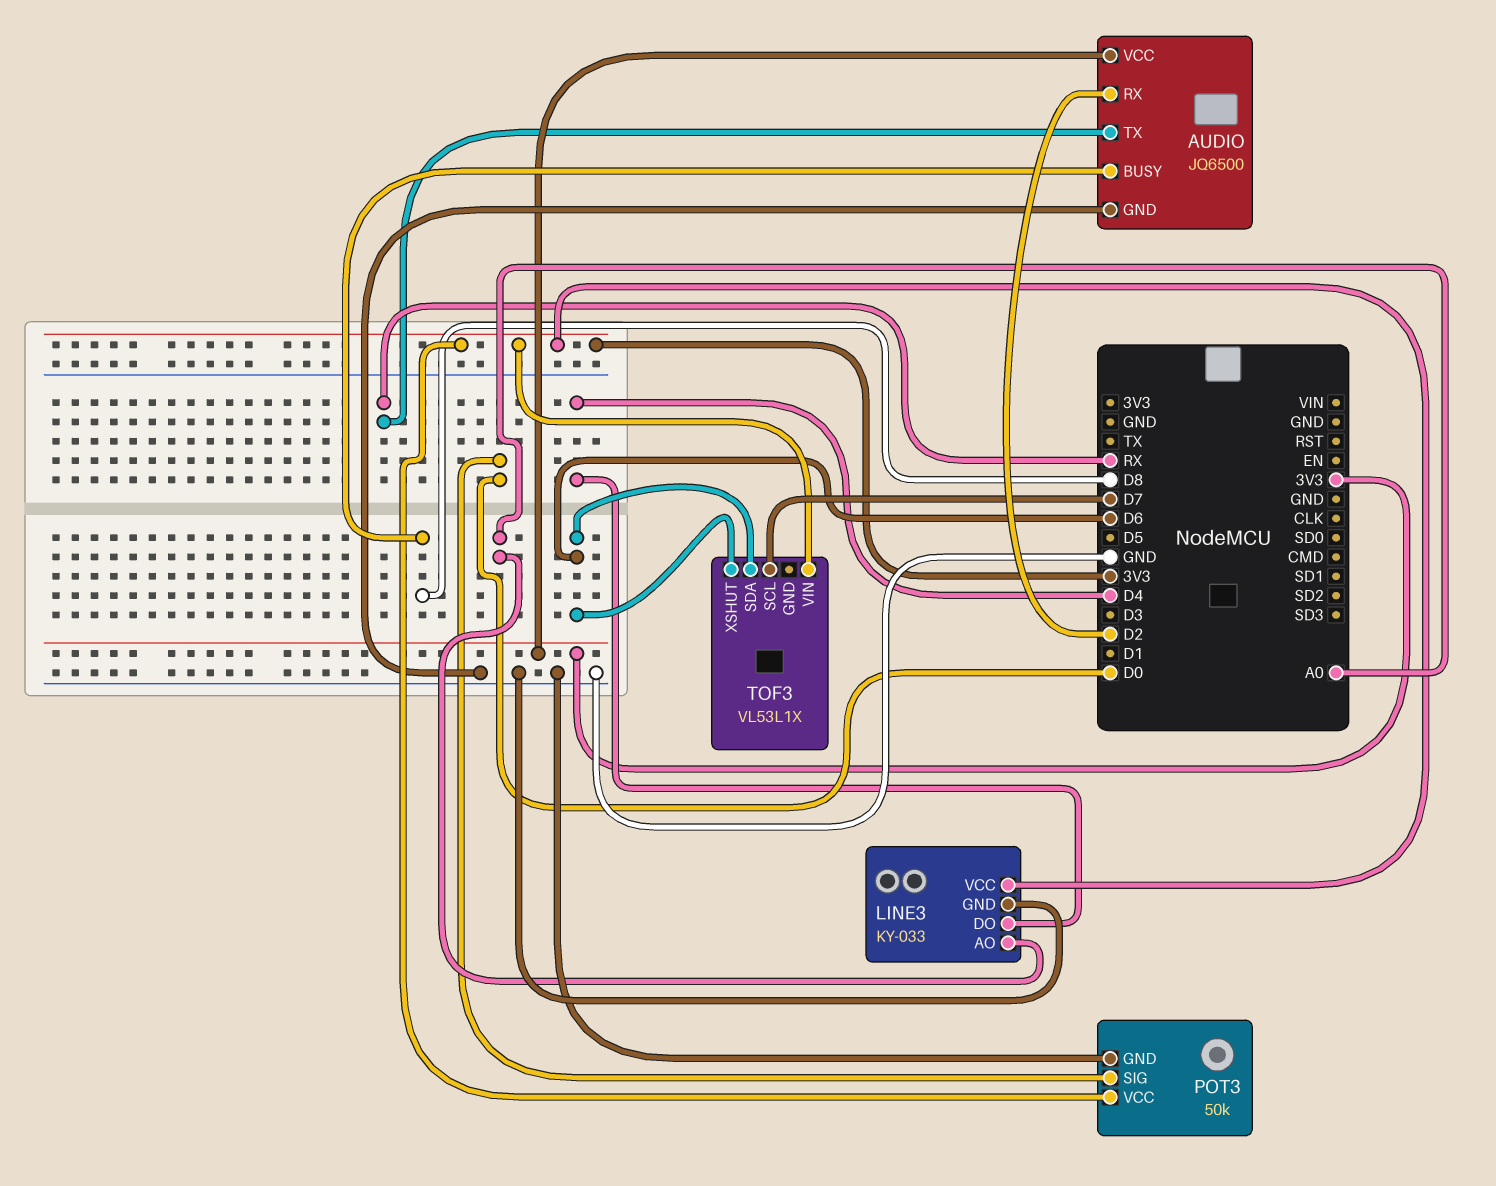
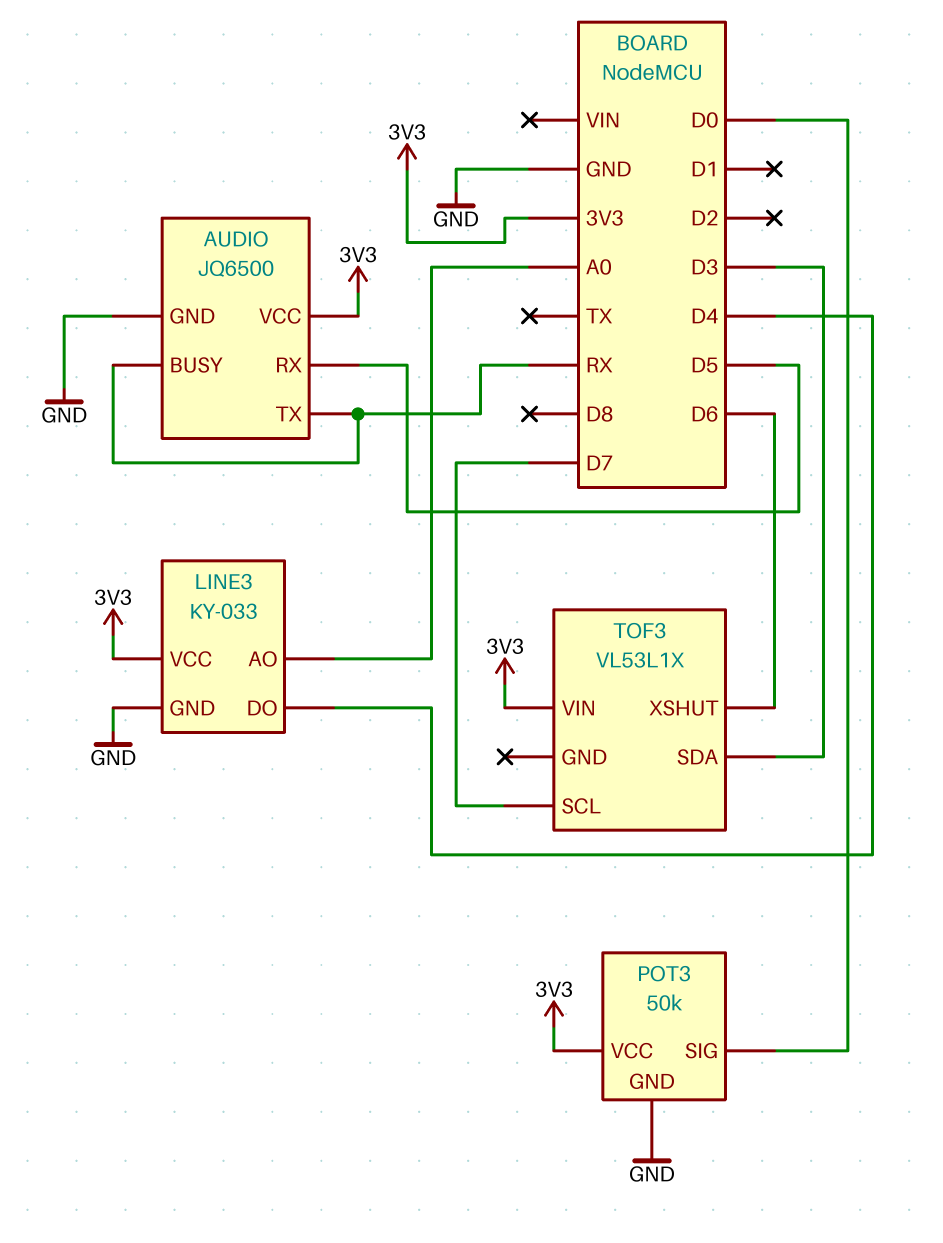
AUDIO pin BUSY: D8 -> RX
AUDIO pin RX: D2 -> D5
TOF3 pin SDA: D6 -> D3

